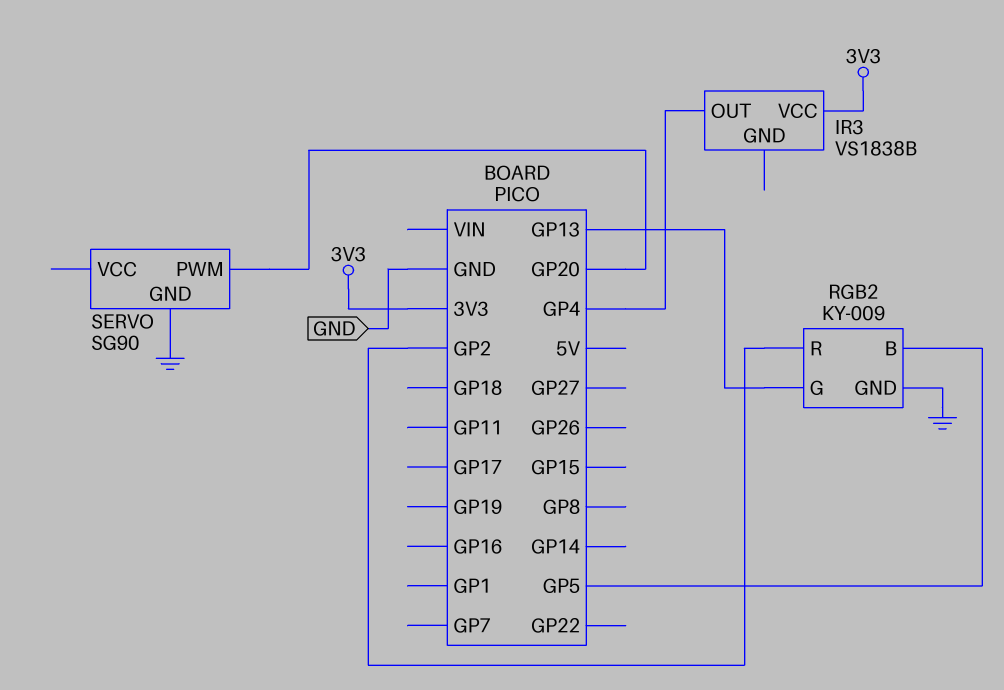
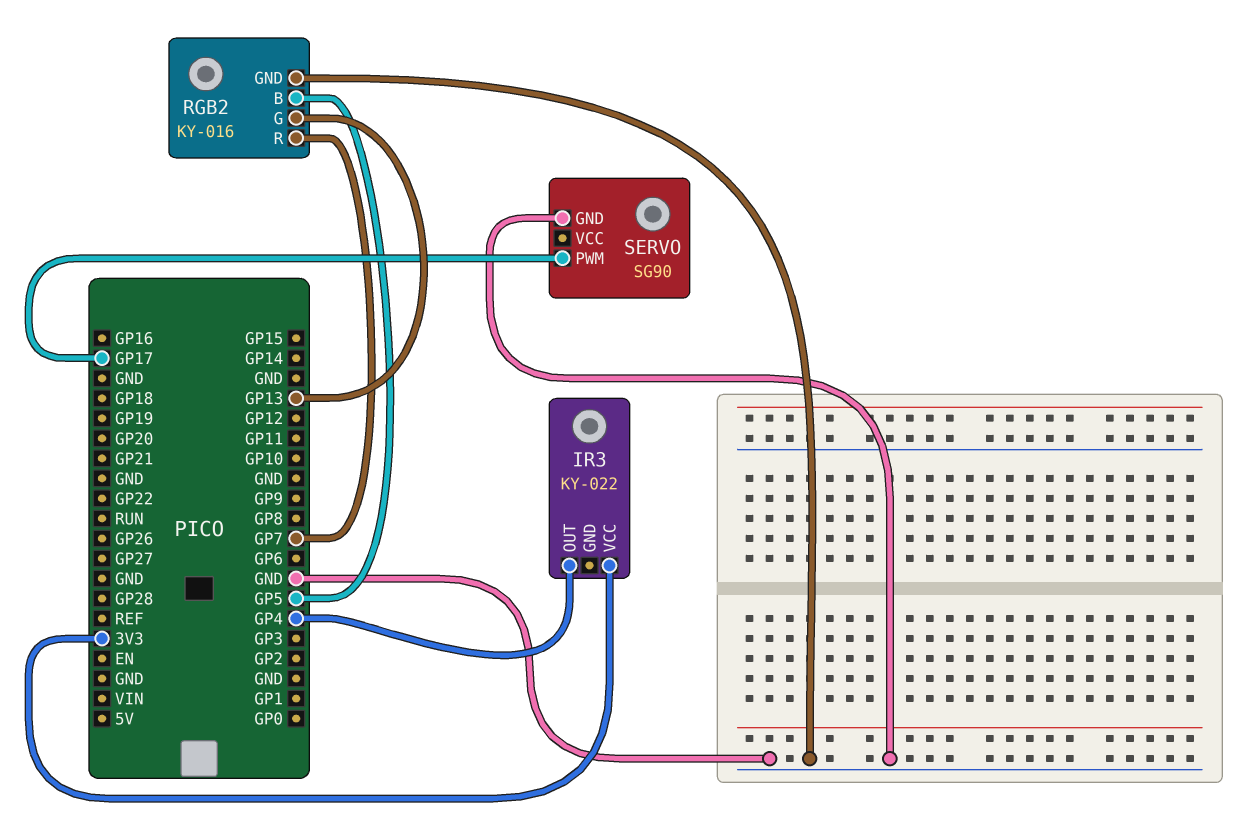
IR3: VS1838B -> KY-022
RGB2: KY-009 -> KY-016
RGB2 pin R: GP2 -> GP7
SERVO pin PWM: GP20 -> GP17

